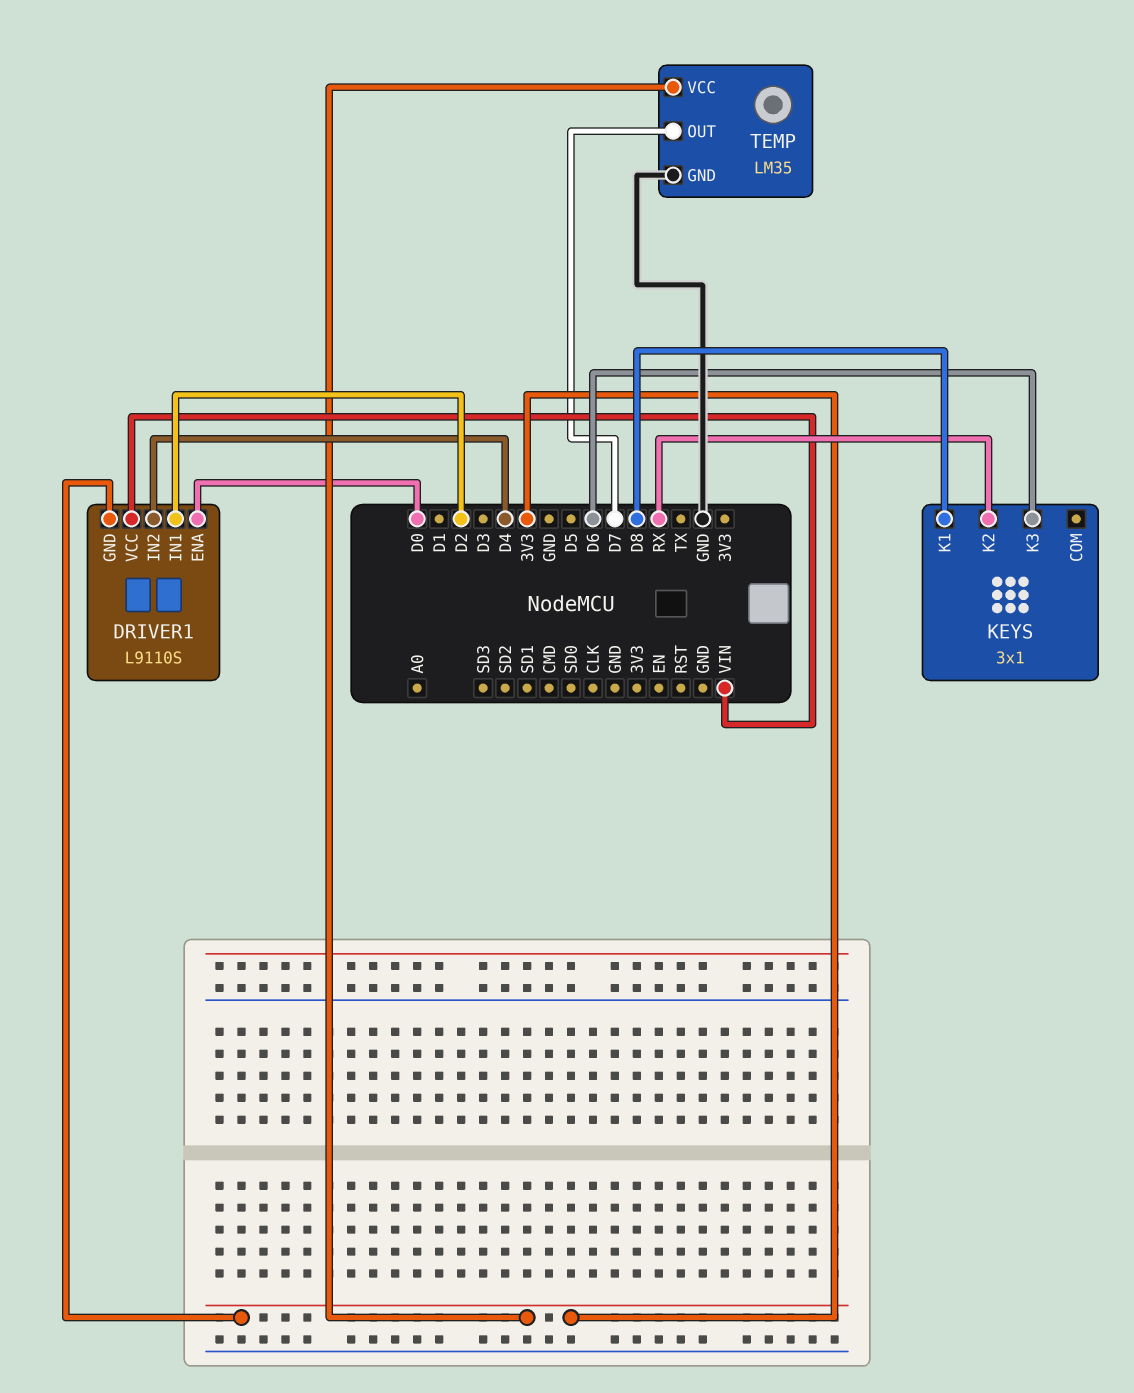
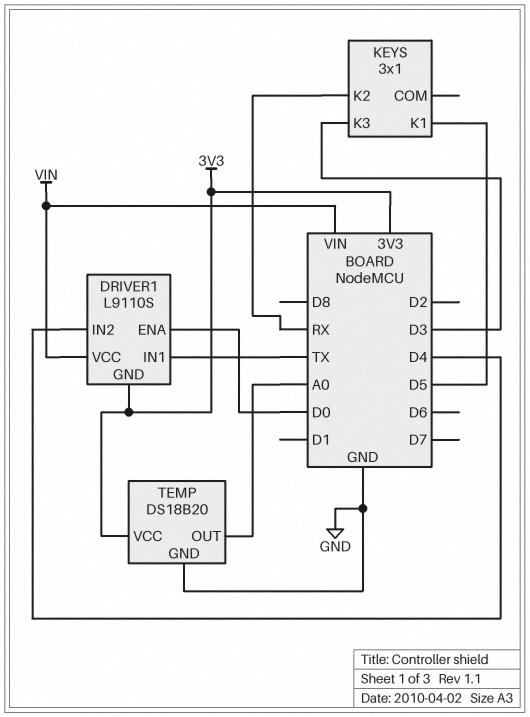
DRIVER1 pin IN1: D2 -> TX
KEYS pin K1: D8 -> D5
KEYS pin K3: D6 -> D3
TEMP: LM35 -> DS18B20
TEMP pin OUT: D7 -> A0

